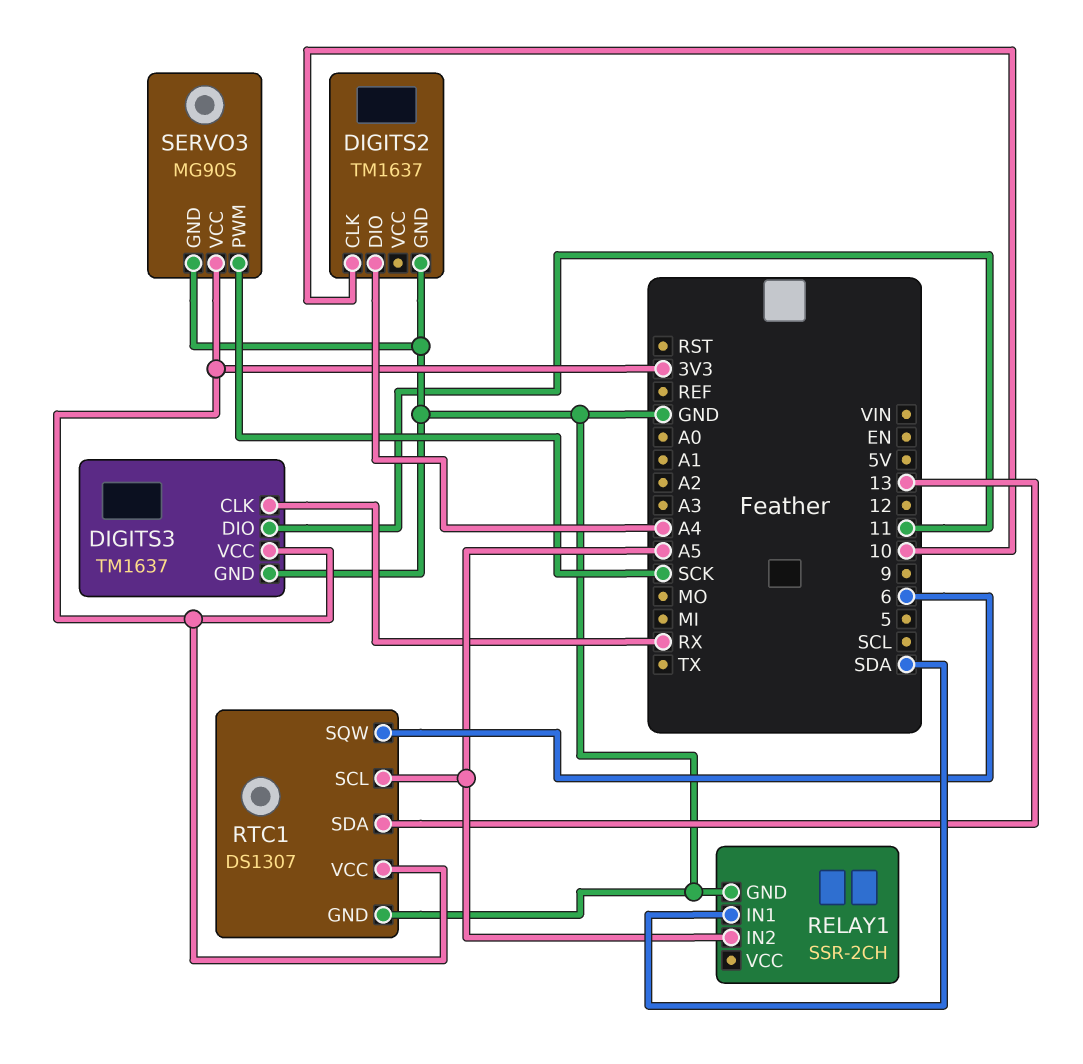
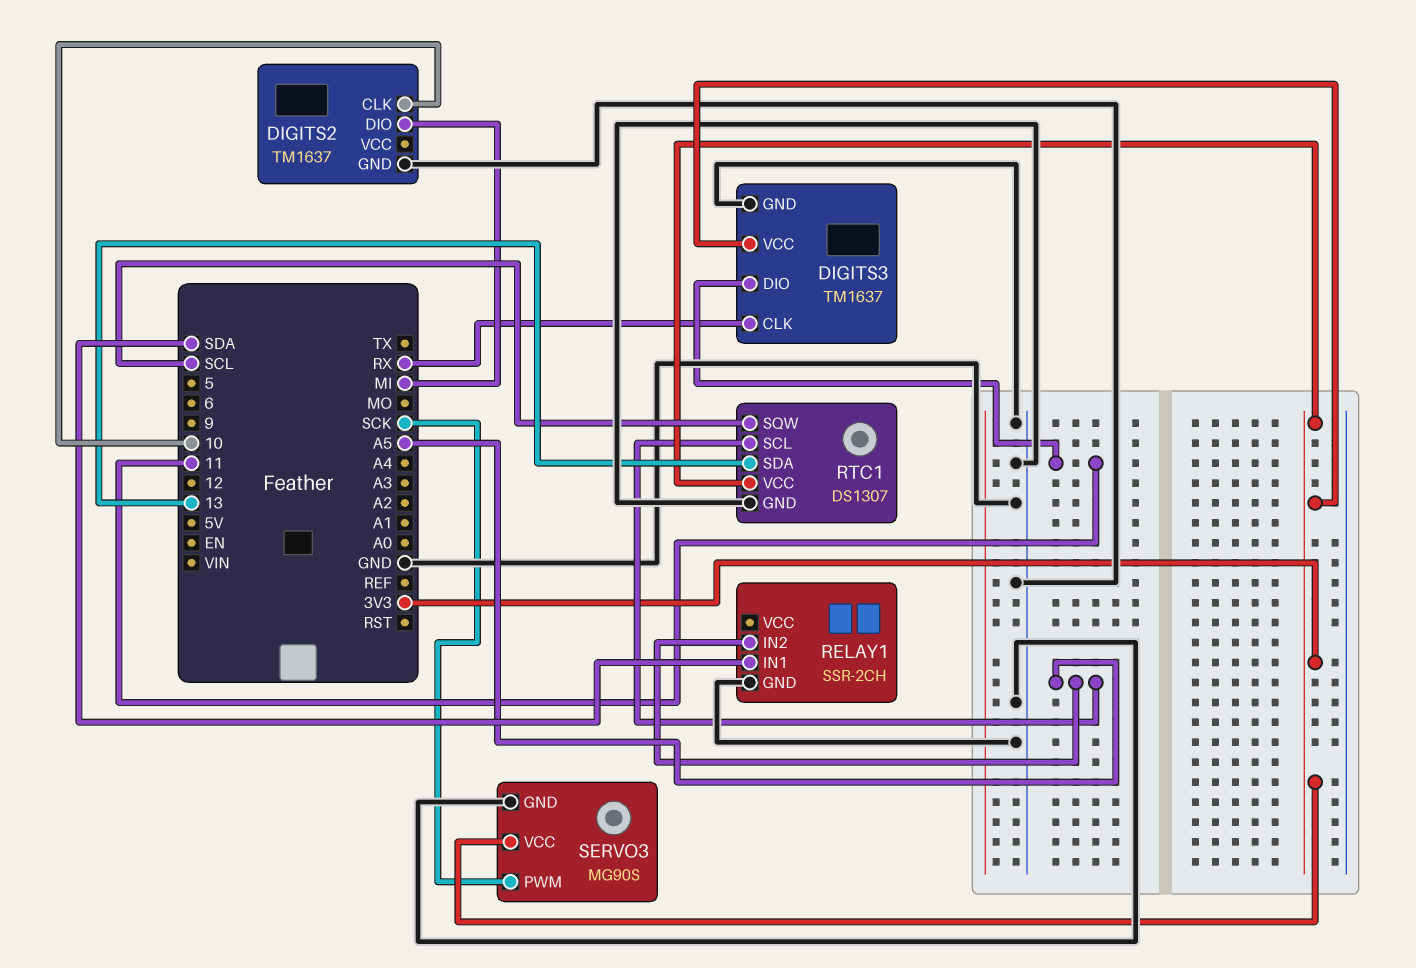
DIGITS2 pin DIO: A4 -> MI
RTC1 pin SQW: 6 -> SCL

